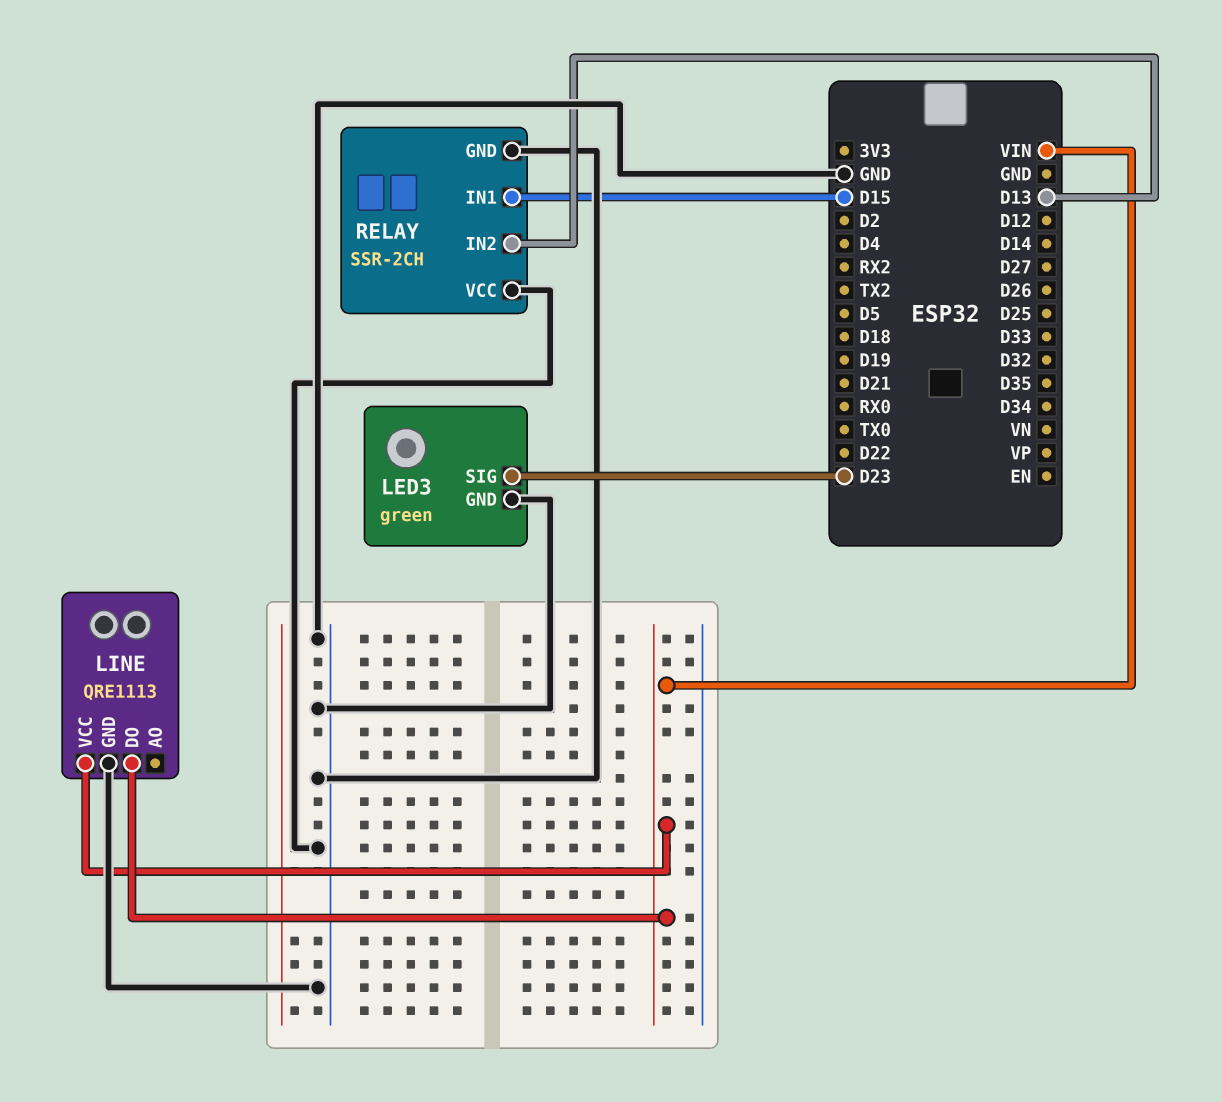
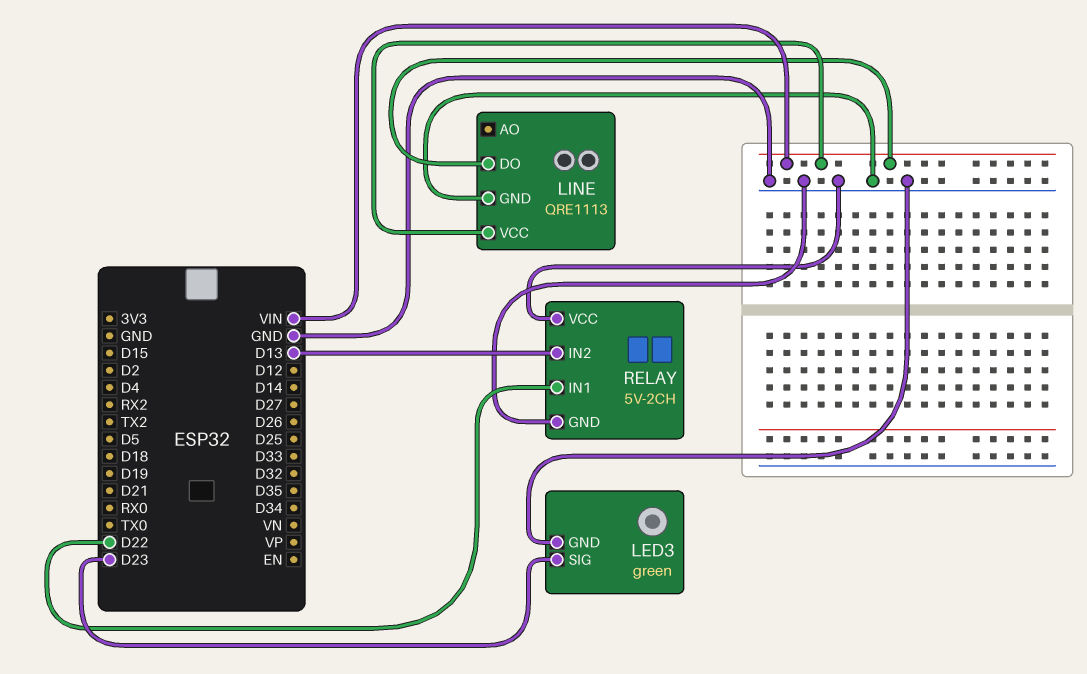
RELAY: SSR-2CH -> 5V-2CH
RELAY pin IN1: D15 -> D22

